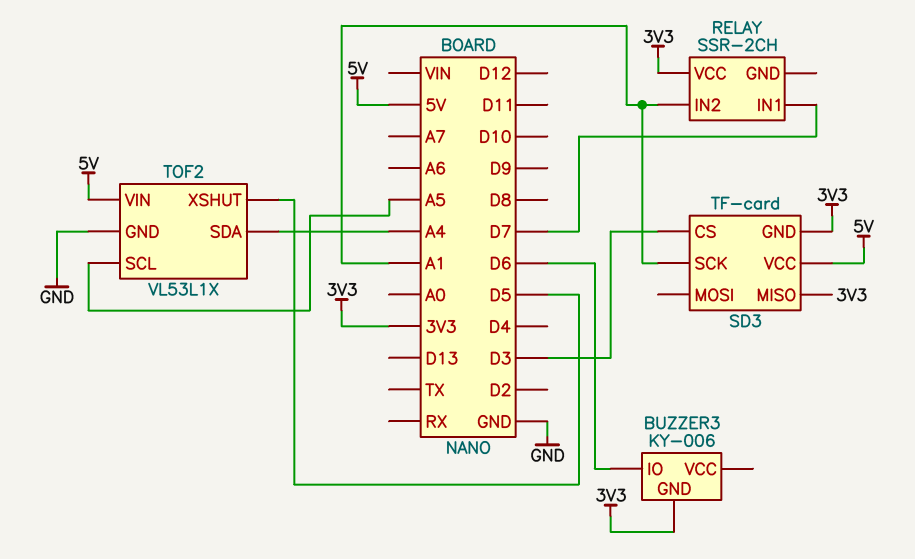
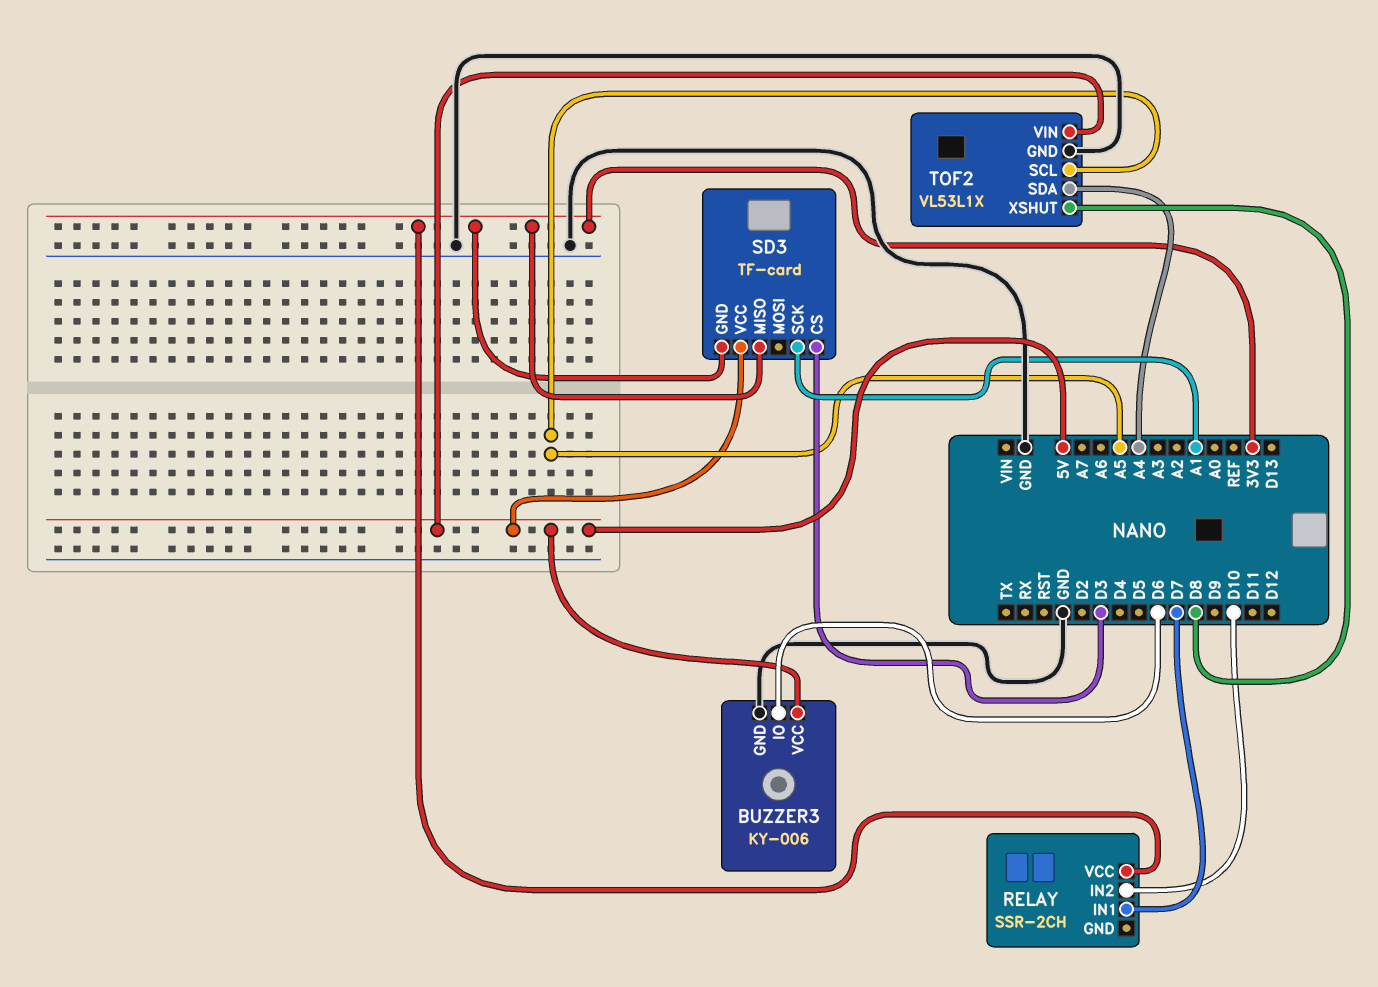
BUZZER3 pin GND: 3V3 -> GND
BUZZER3 pin VCC: none -> 5V
RELAY pin IN2: A1 -> D10
TOF2 pin XSHUT: D5 -> D8

